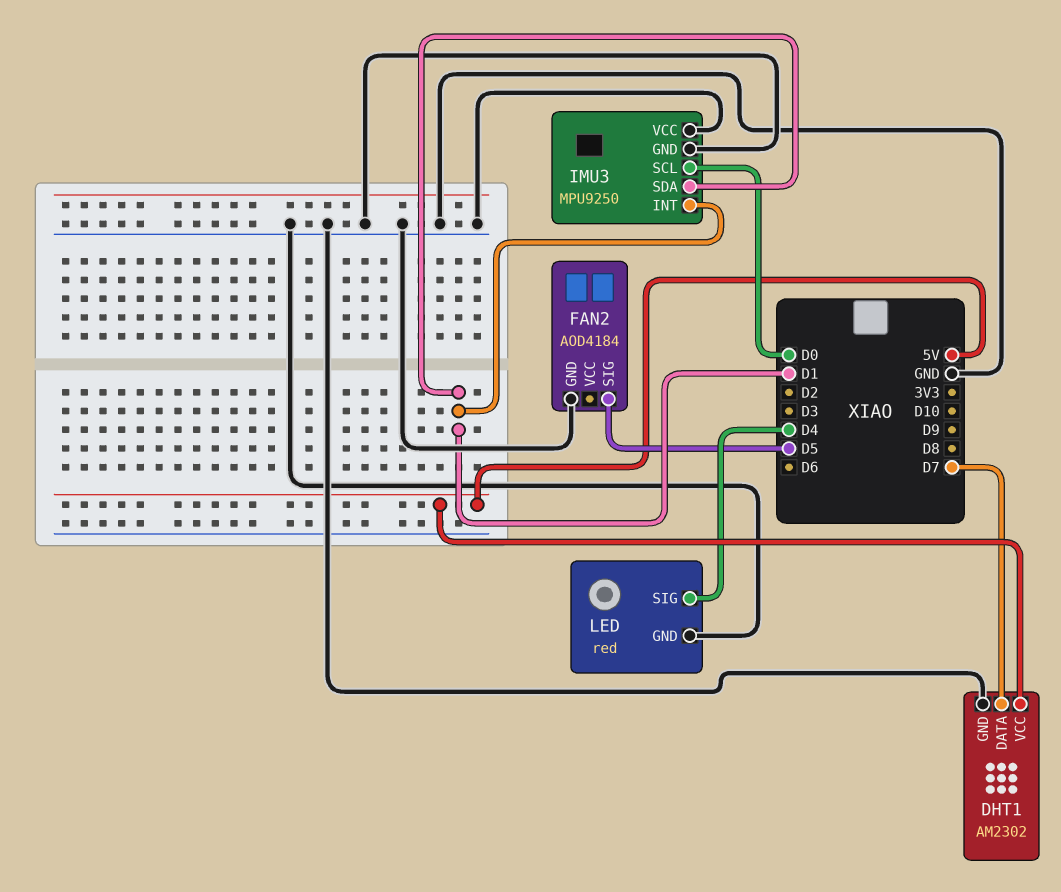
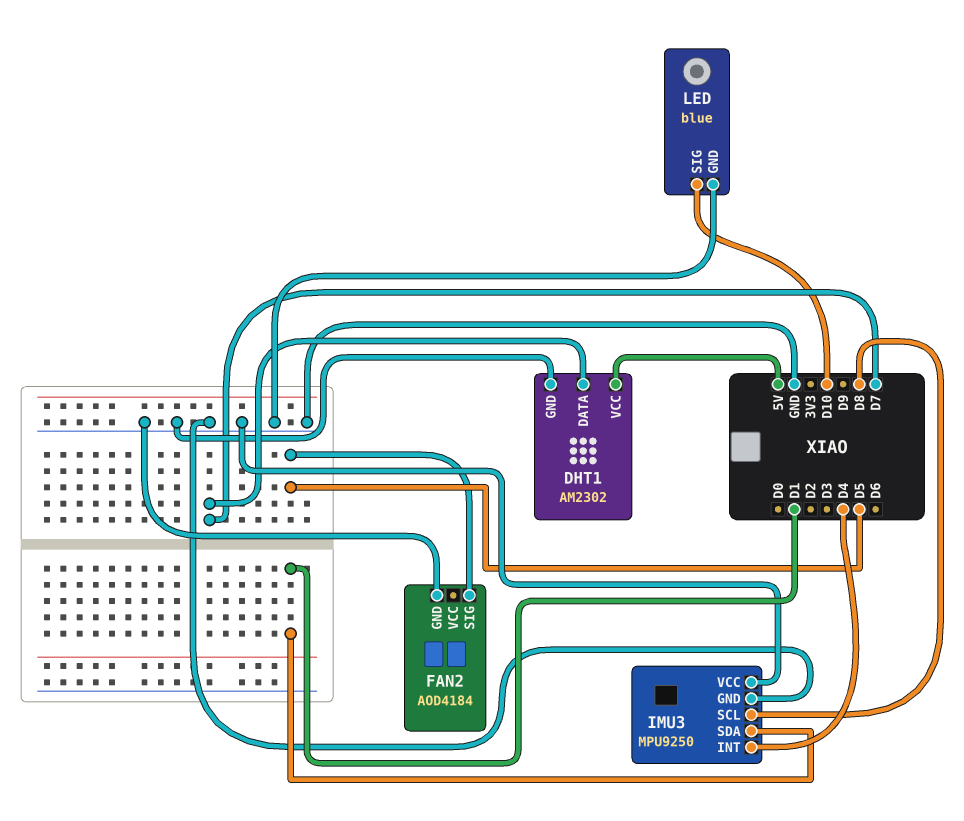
IMU3 pin INT: D1 -> D4
IMU3 pin SCL: D0 -> D8
LED: red -> blue
LED pin SIG: D4 -> D10

